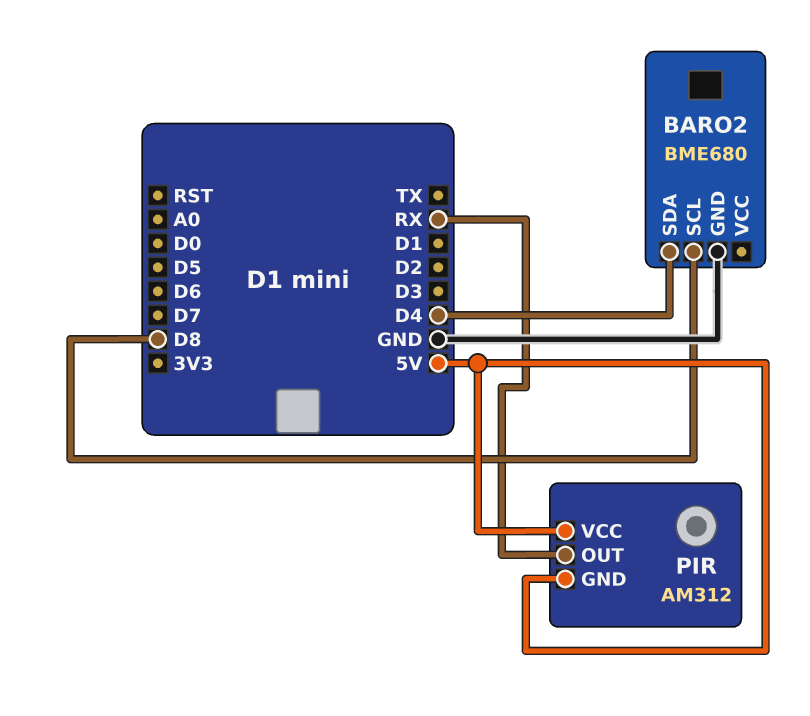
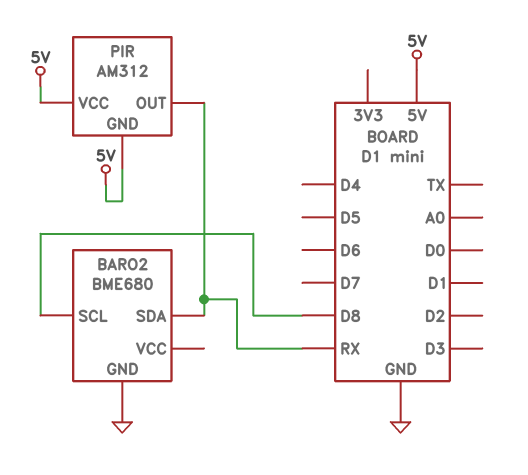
BARO2 pin SDA: D4 -> RX

